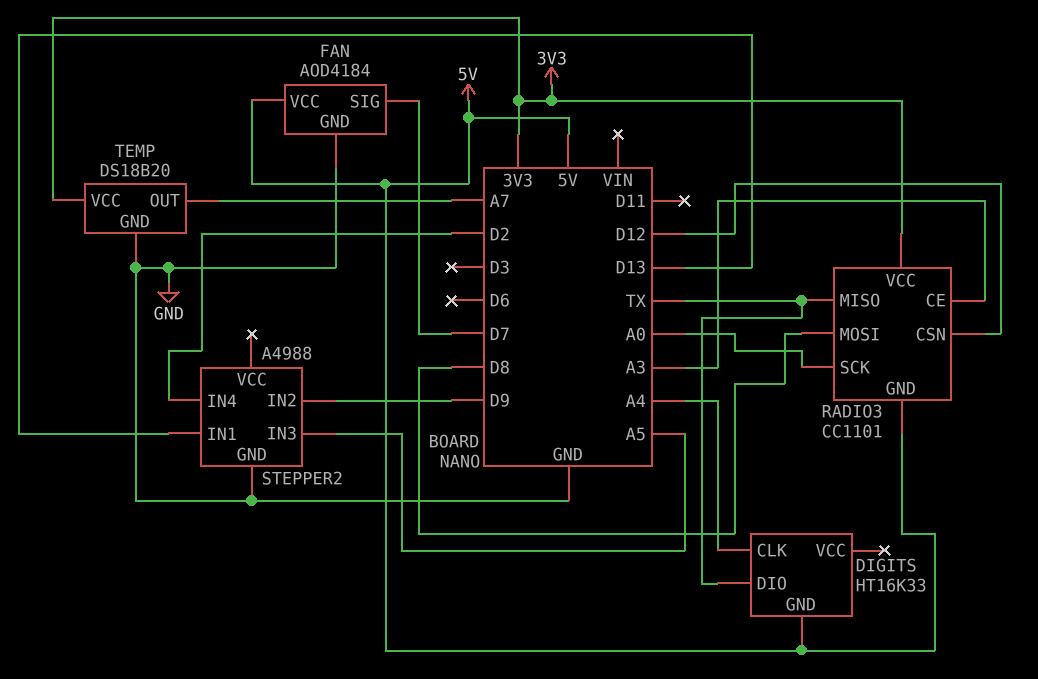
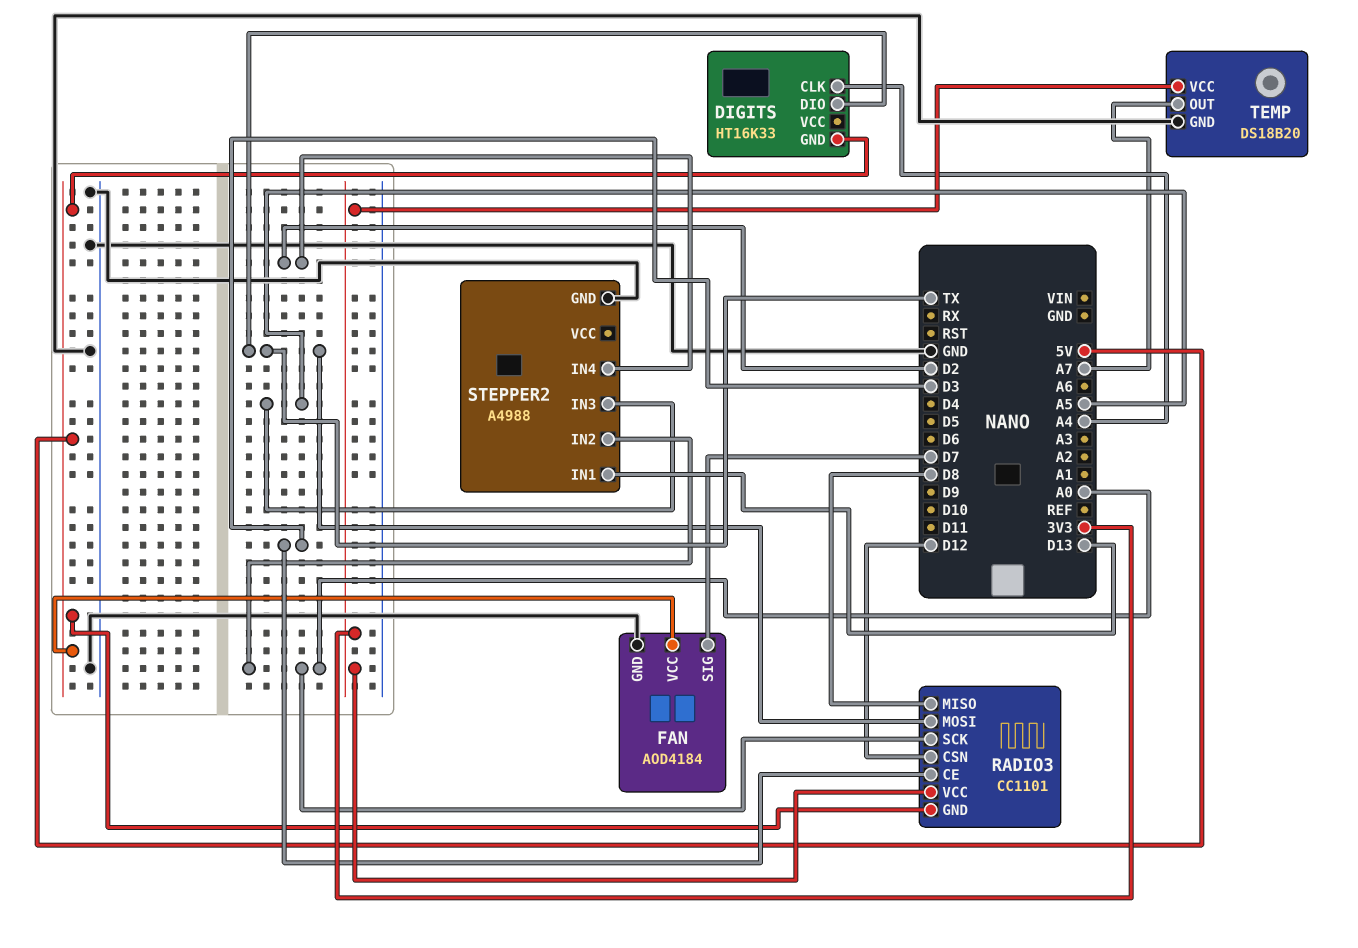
RADIO3 pin CE: A3 -> D3
RADIO3 pin MISO: TX -> D8
RADIO3 pin MOSI: D8 -> TX
STEPPER2 pin IN2: D9 -> A0

